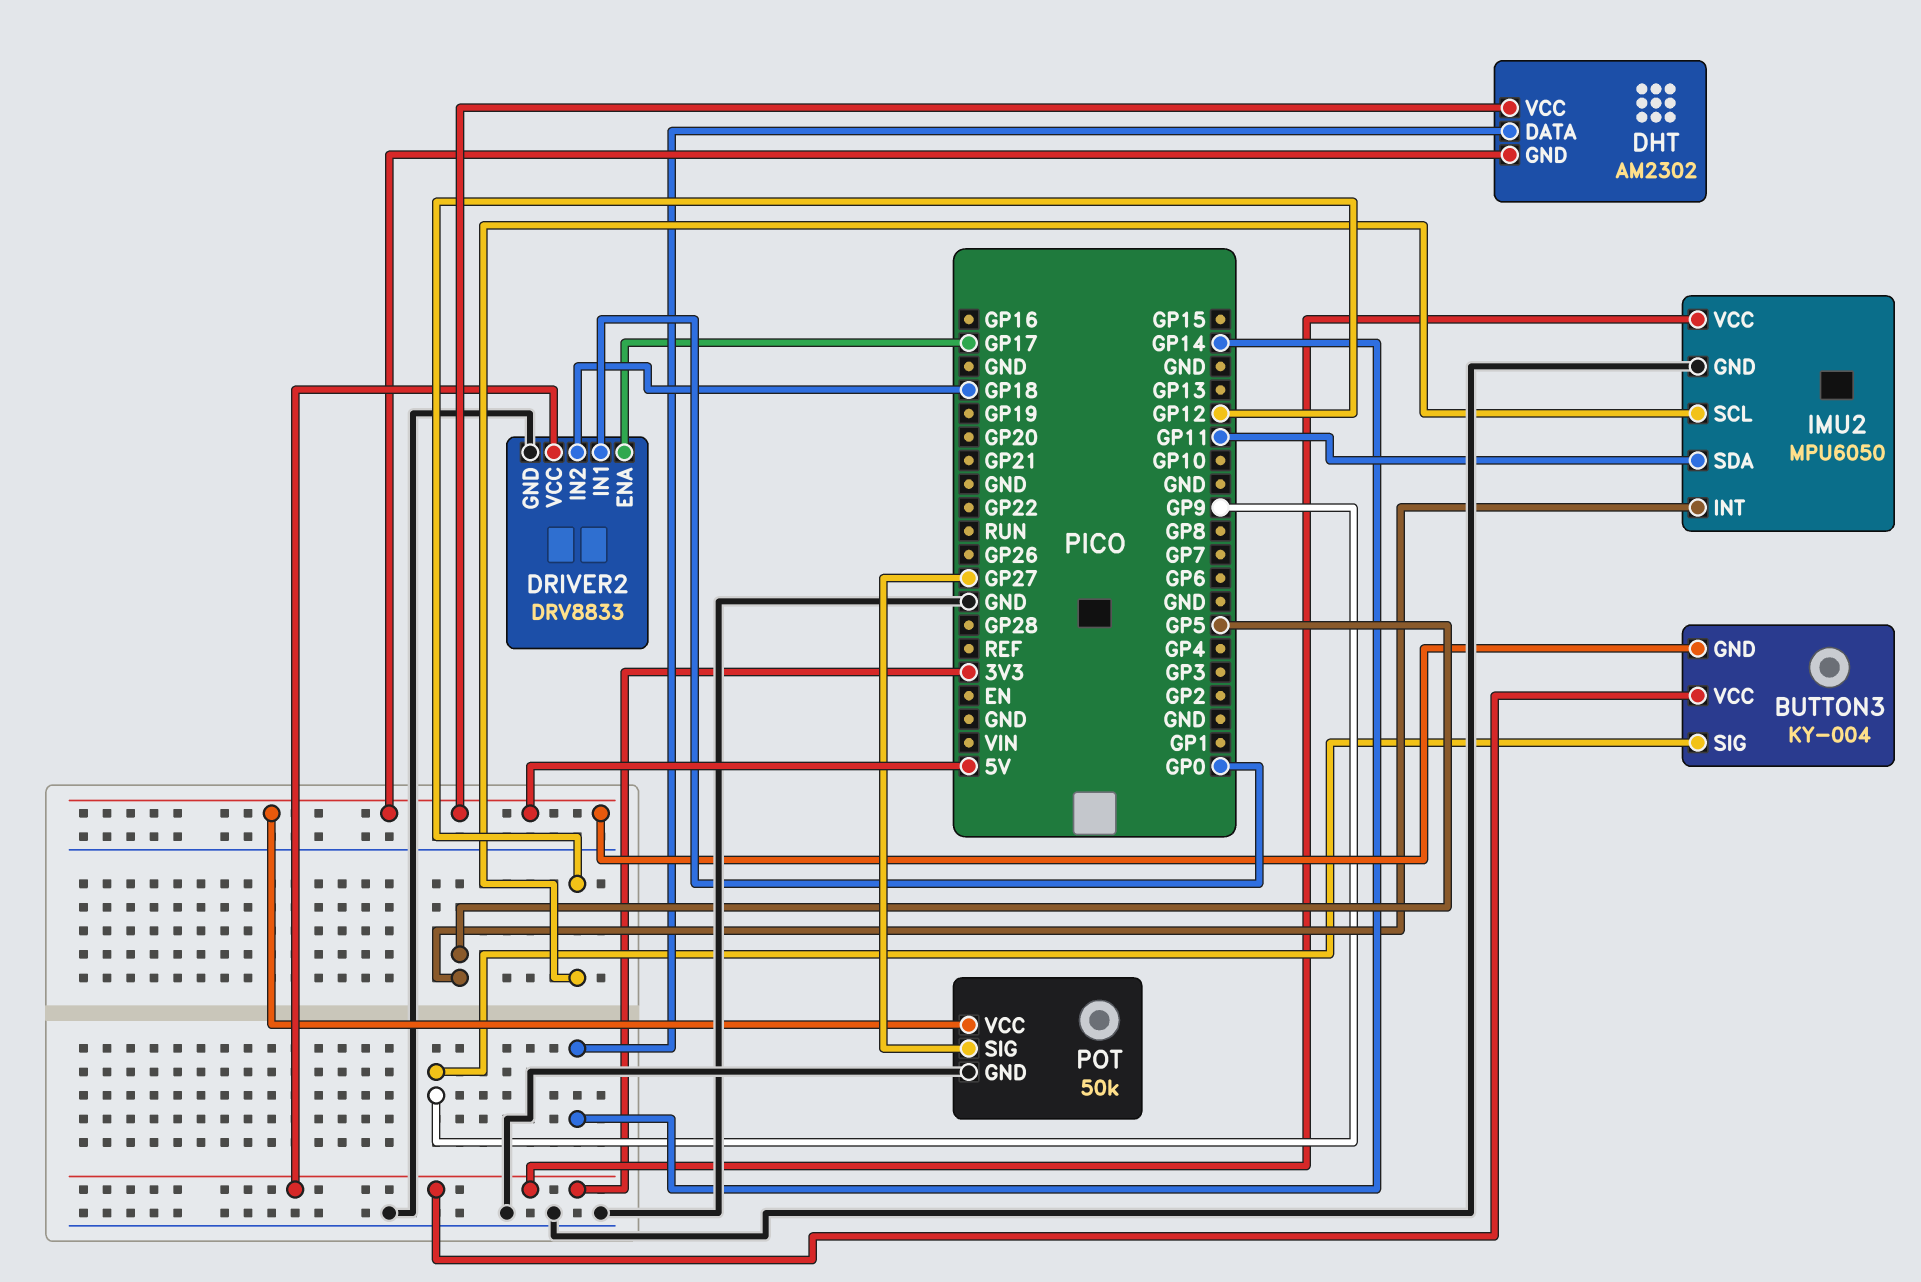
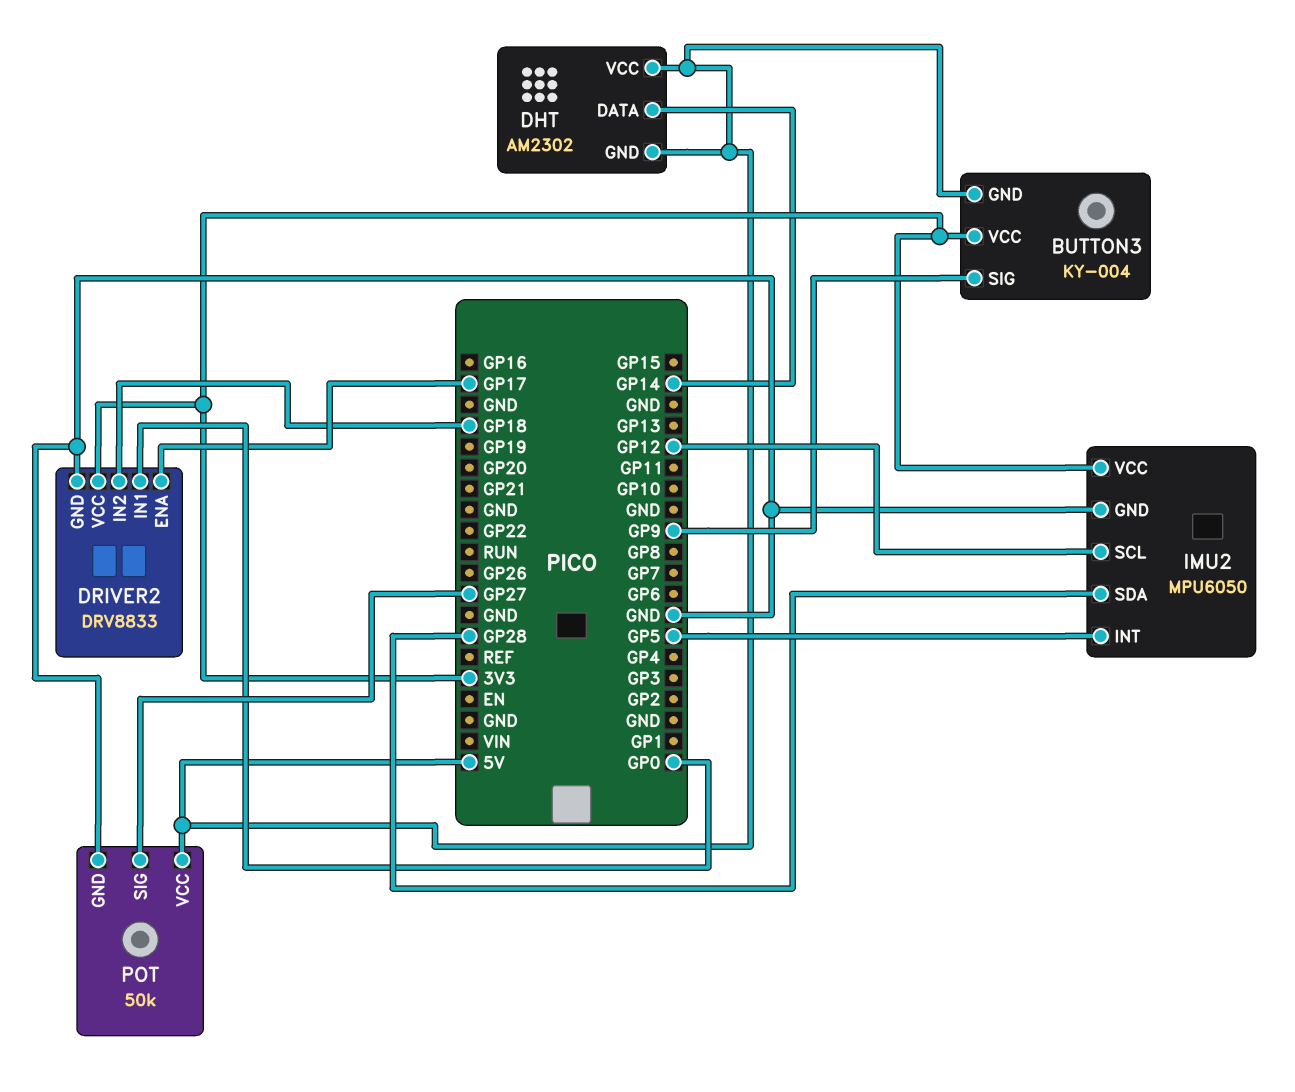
IMU2 pin SDA: GP11 -> GP28

